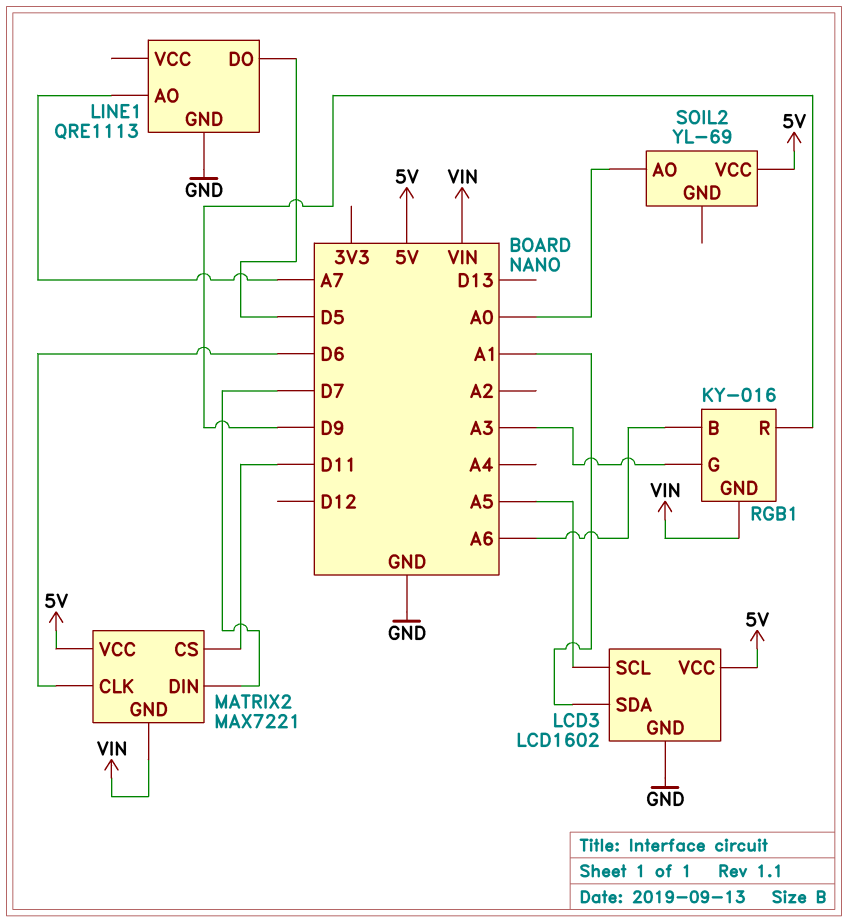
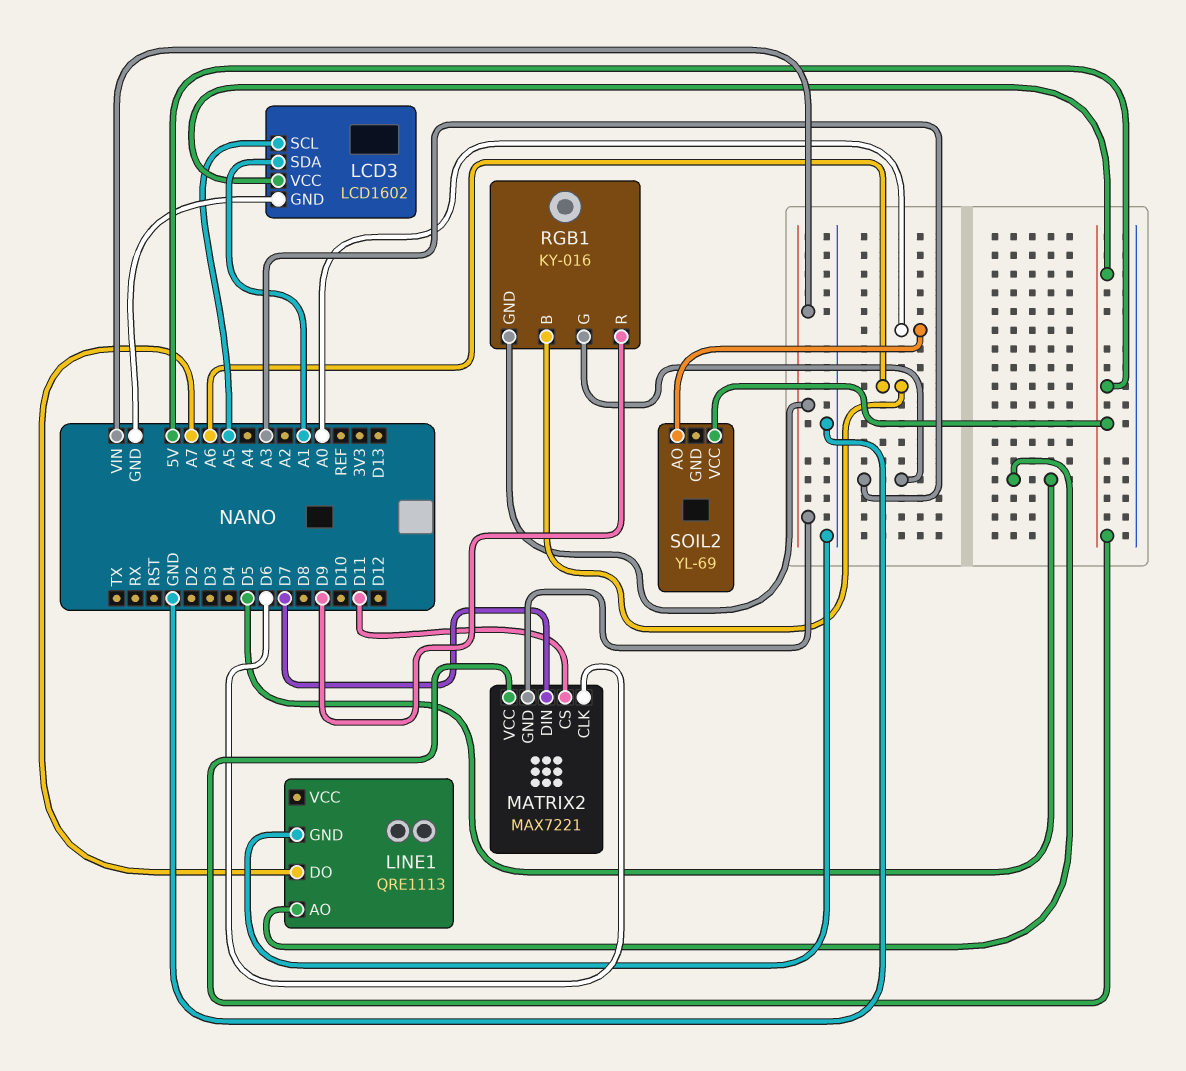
LINE1 pin AO: A7 -> D5
LINE1 pin DO: D5 -> A7

